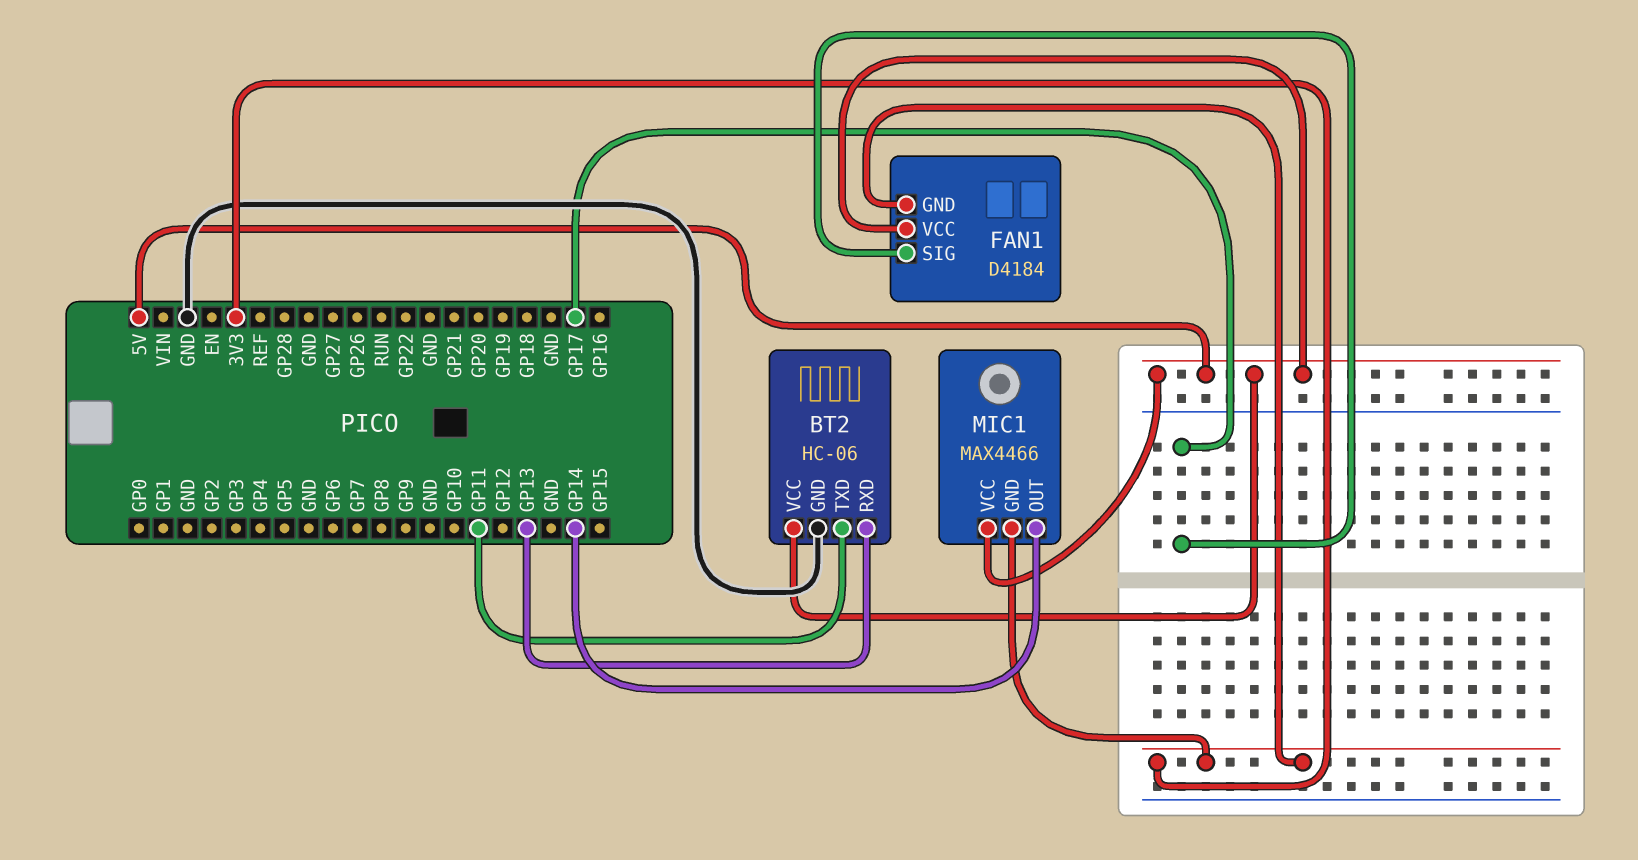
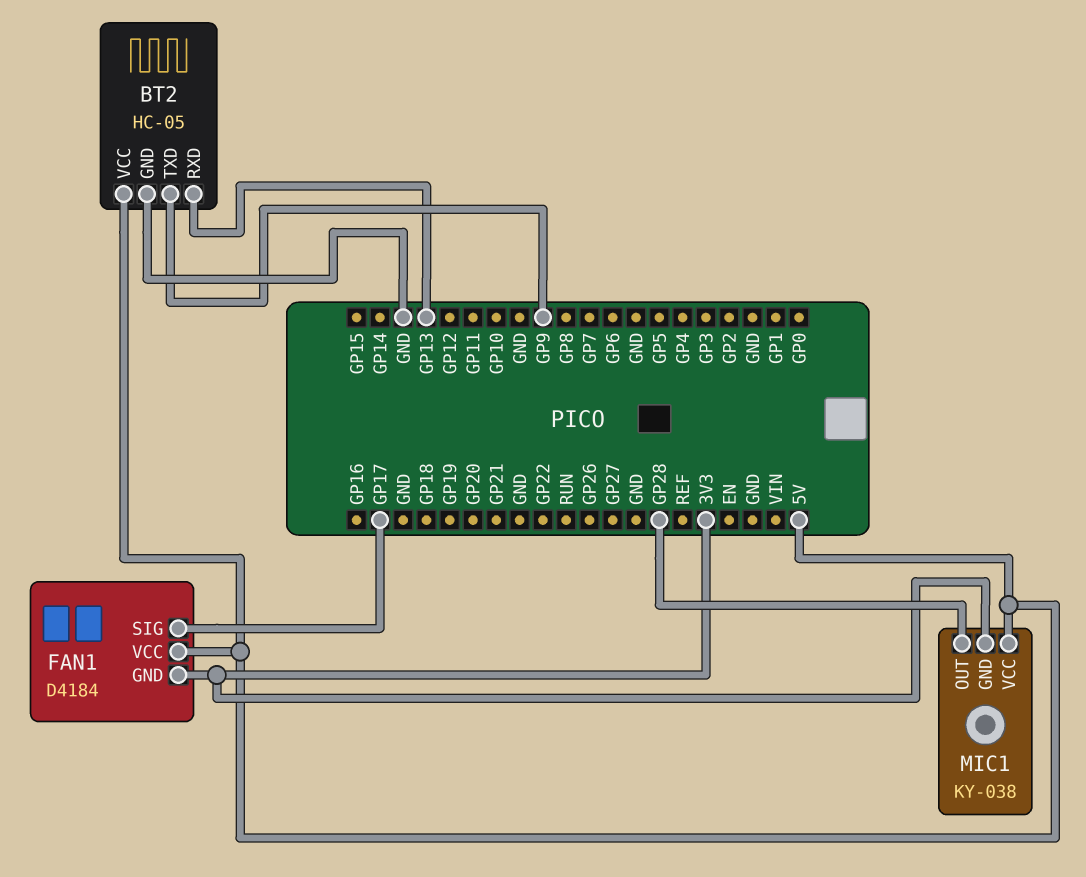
BT2: HC-06 -> HC-05
BT2 pin TXD: GP11 -> GP9
MIC1: MAX4466 -> KY-038
MIC1 pin OUT: GP14 -> GP28

